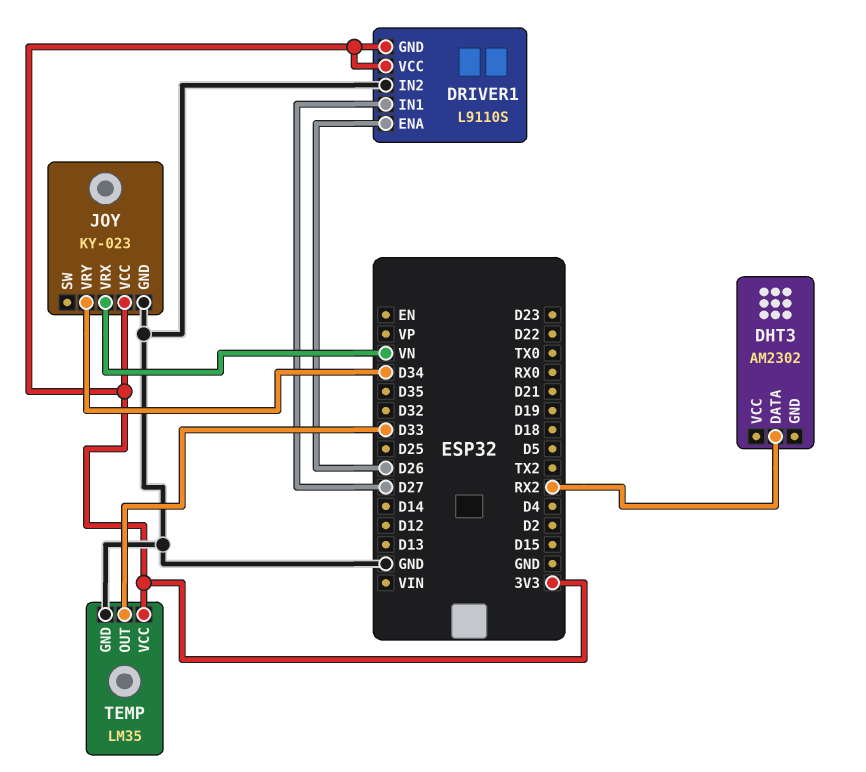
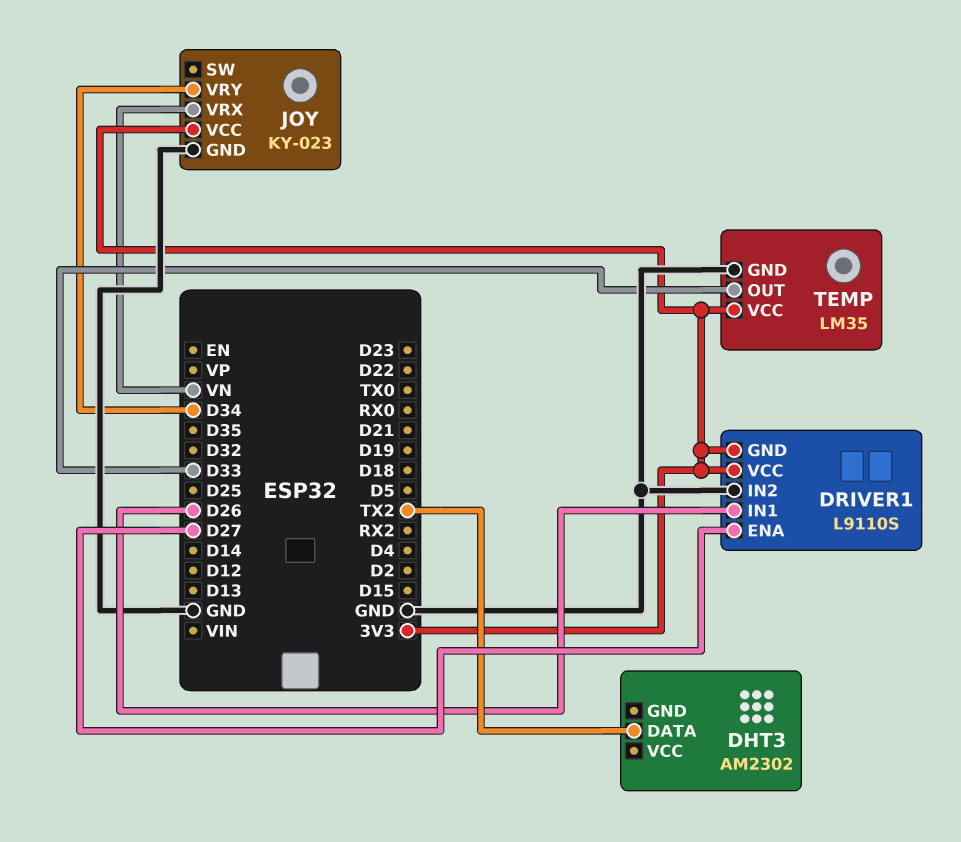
DHT3 pin DATA: RX2 -> TX2
DRIVER1 pin ENA: D26 -> D27
DRIVER1 pin IN1: D27 -> D26

